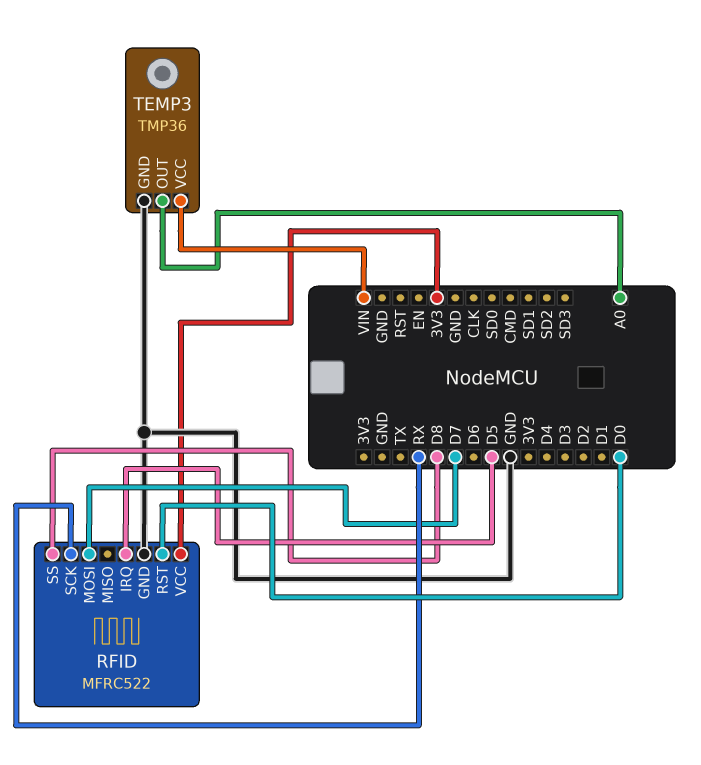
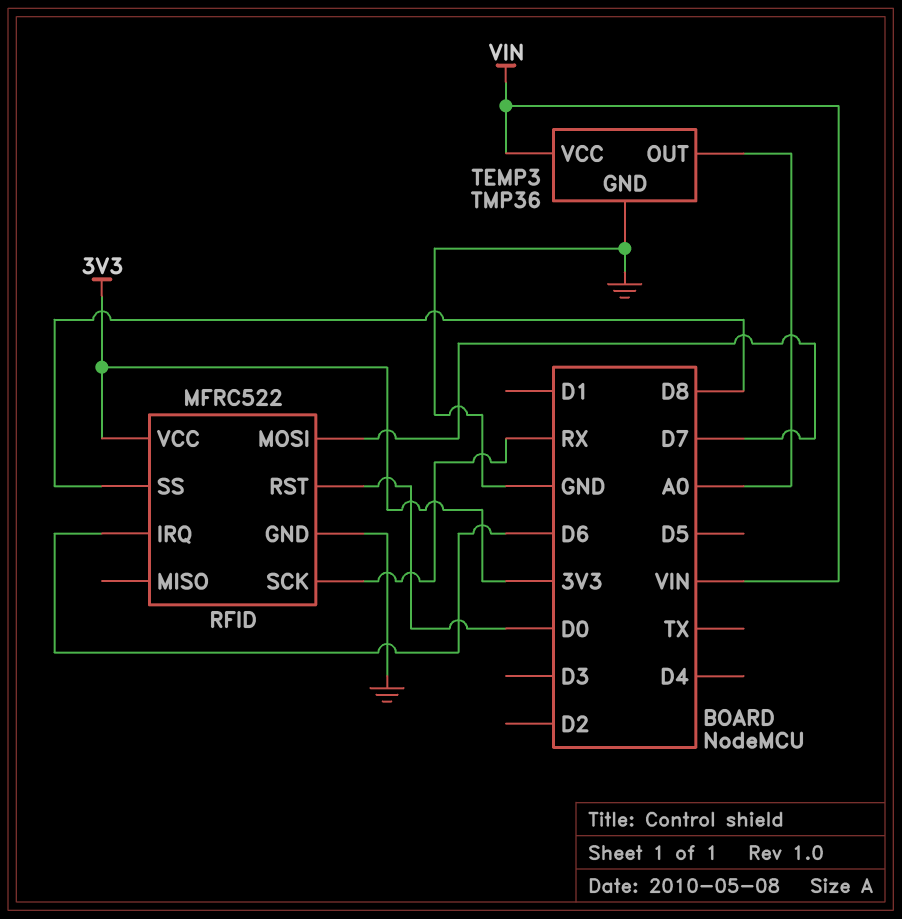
RFID pin IRQ: D5 -> D6

